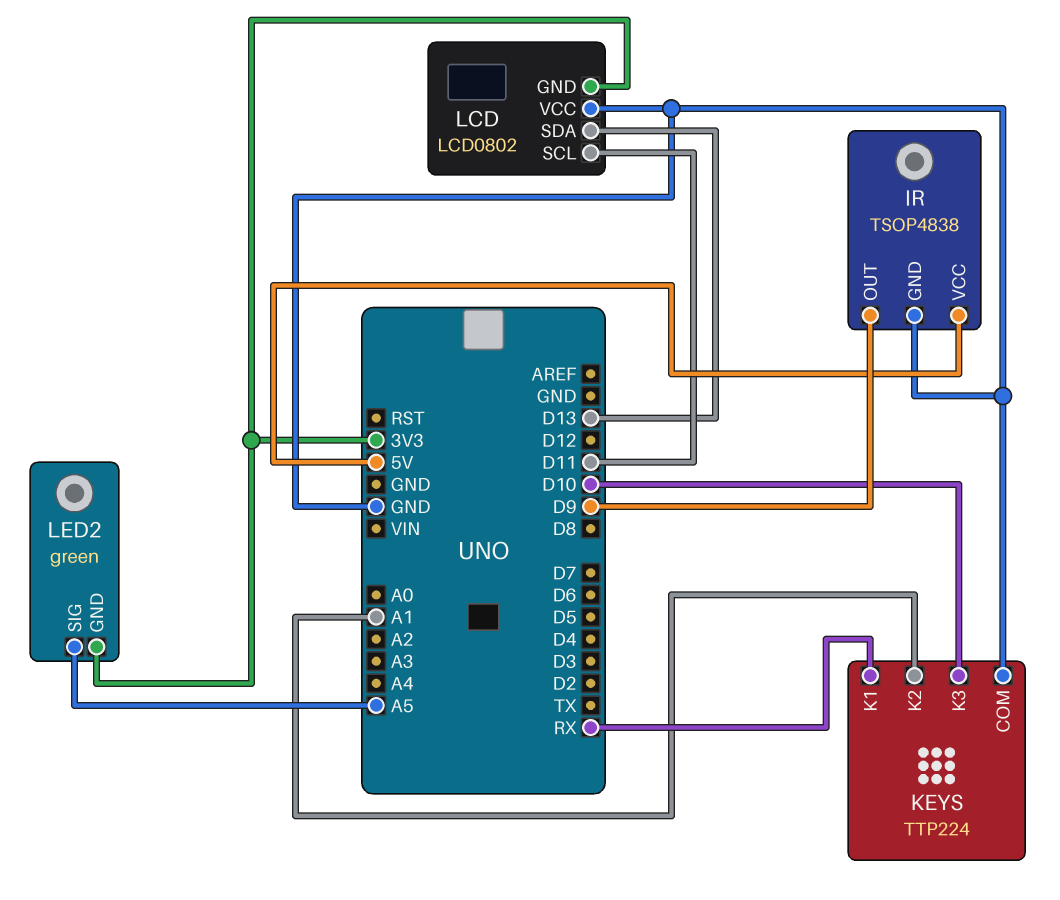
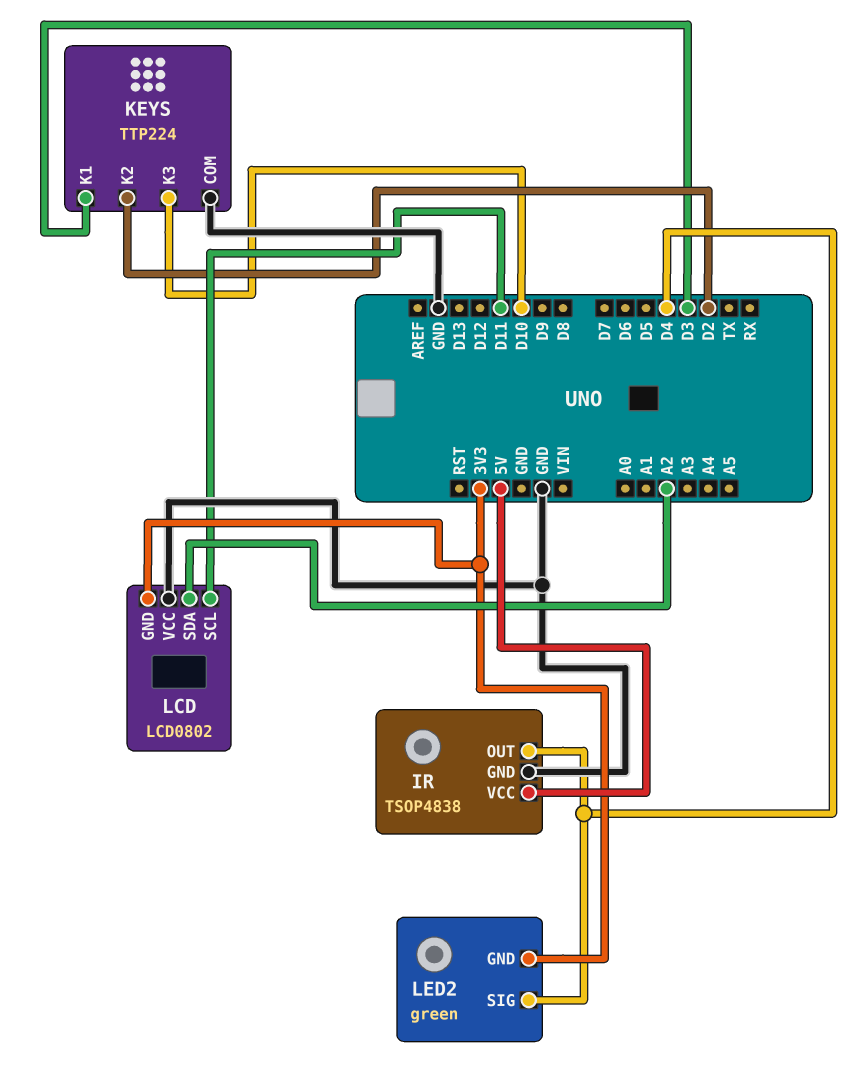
IR pin OUT: D9 -> D4
KEYS pin K1: RX -> D3
KEYS pin K2: A1 -> D2
LCD pin SDA: D13 -> A2
LED2 pin SIG: A5 -> D4

